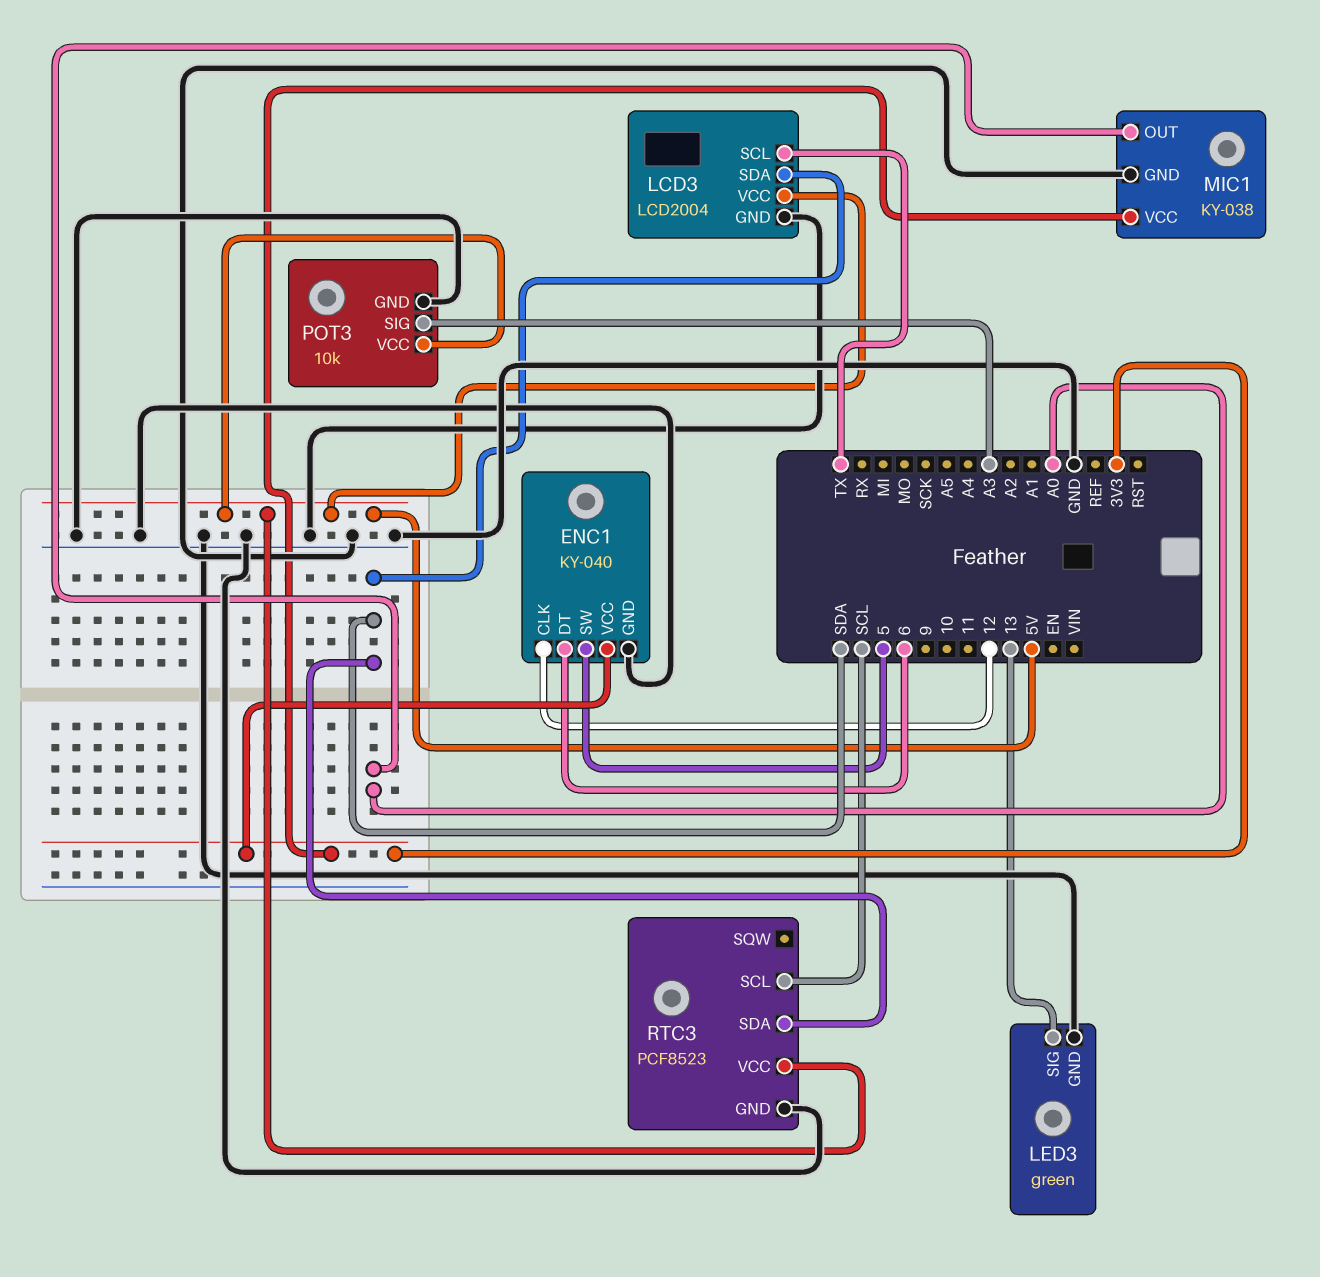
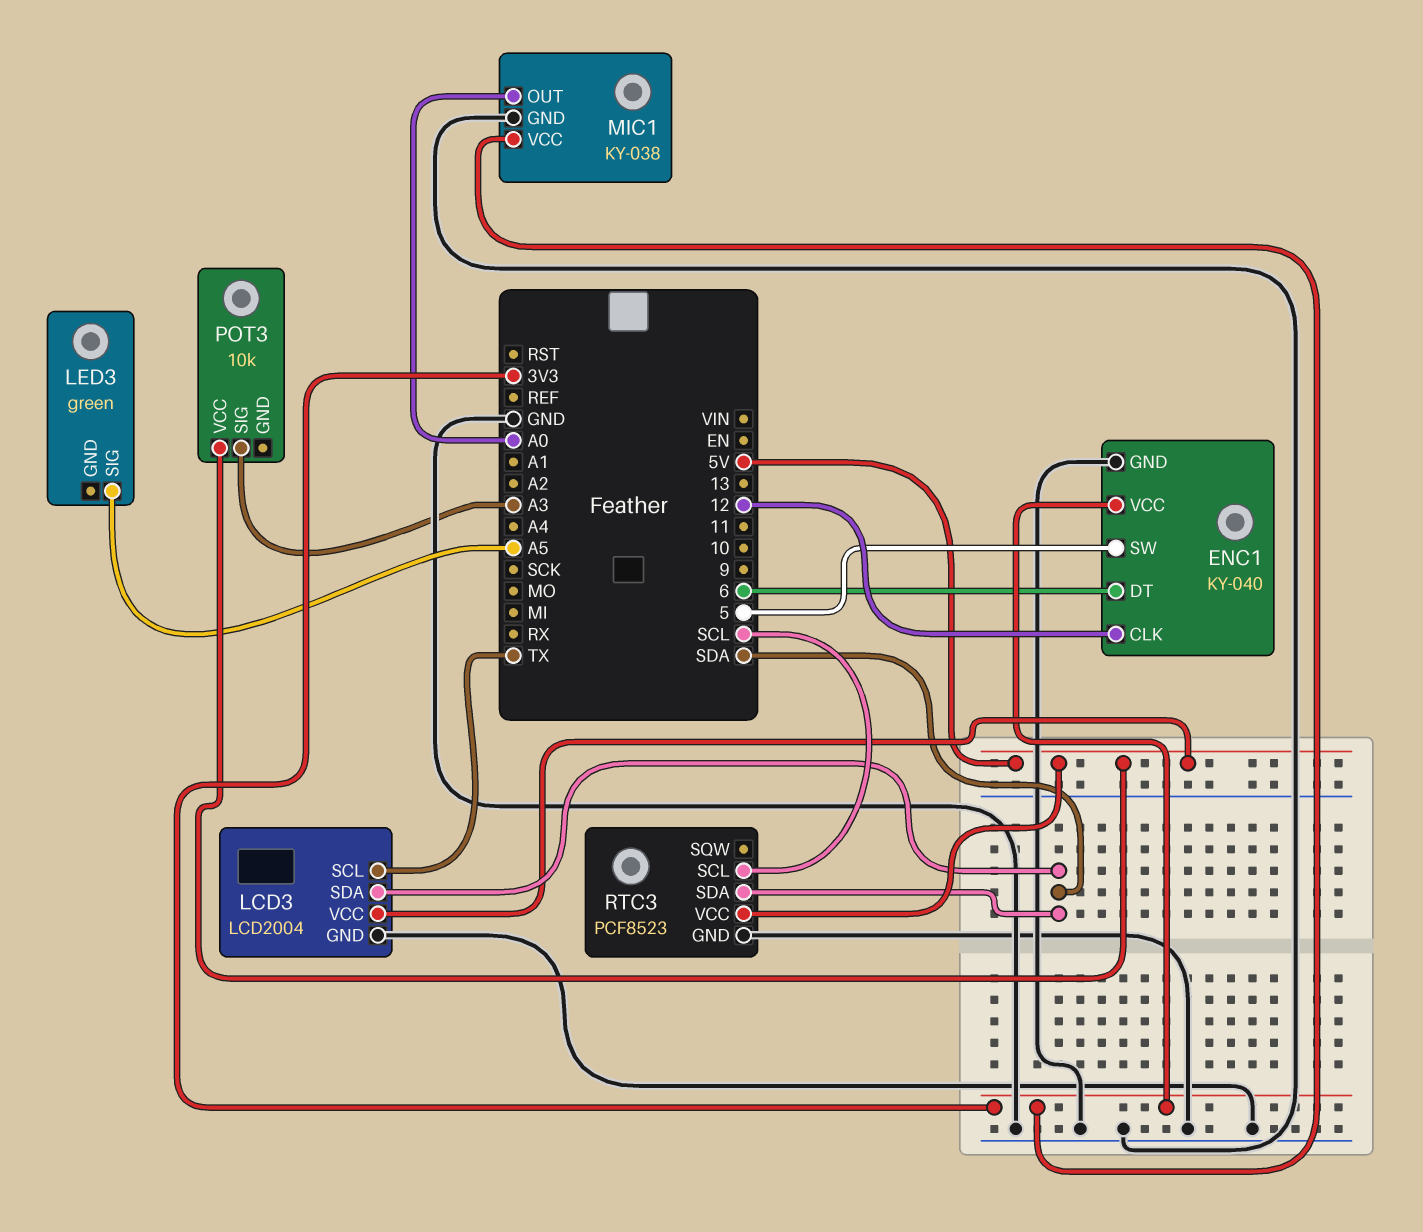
LED3 pin GND: GND -> none
LED3 pin SIG: 13 -> A5
POT3 pin GND: GND -> none

